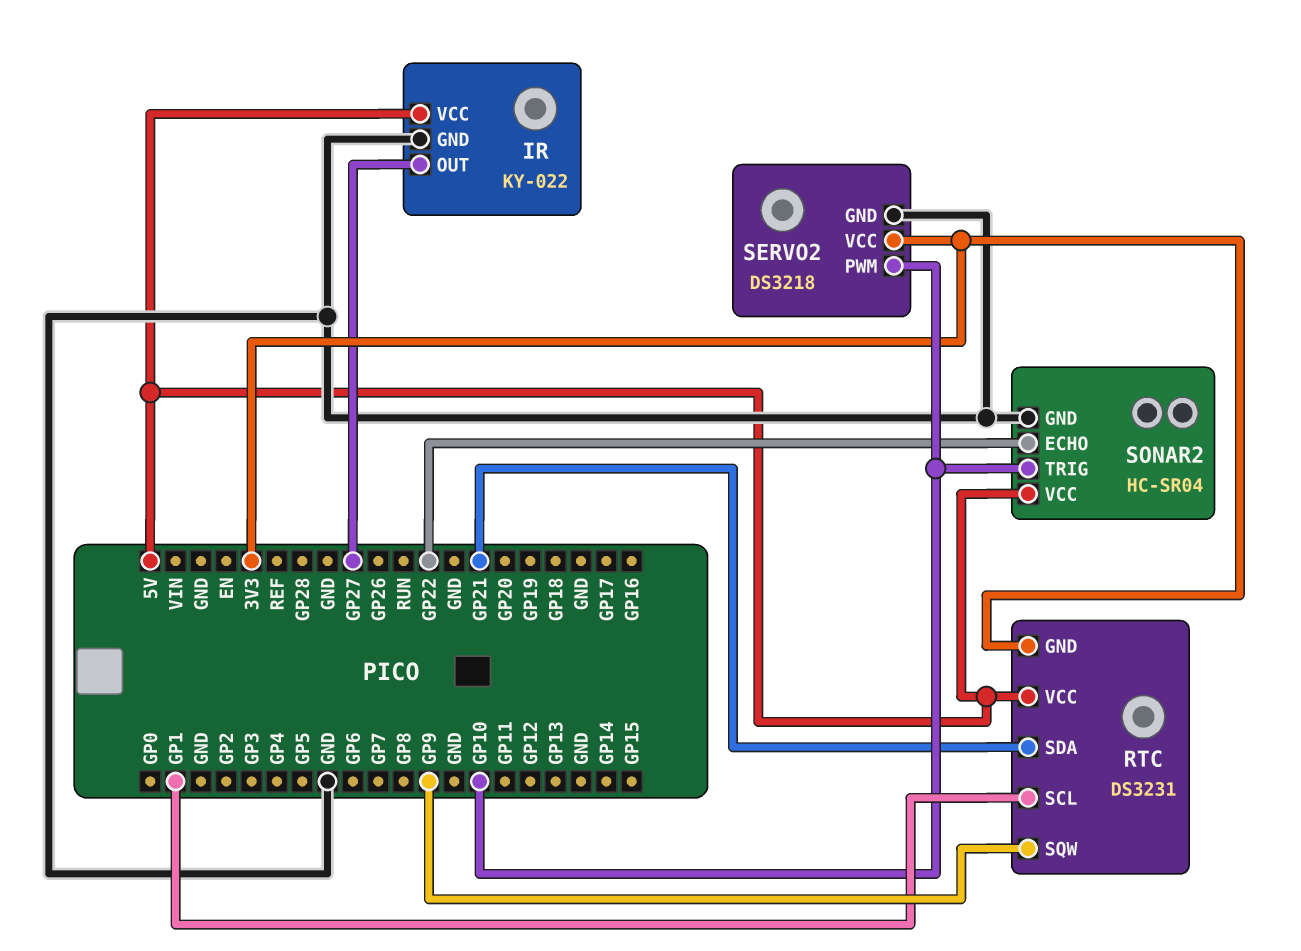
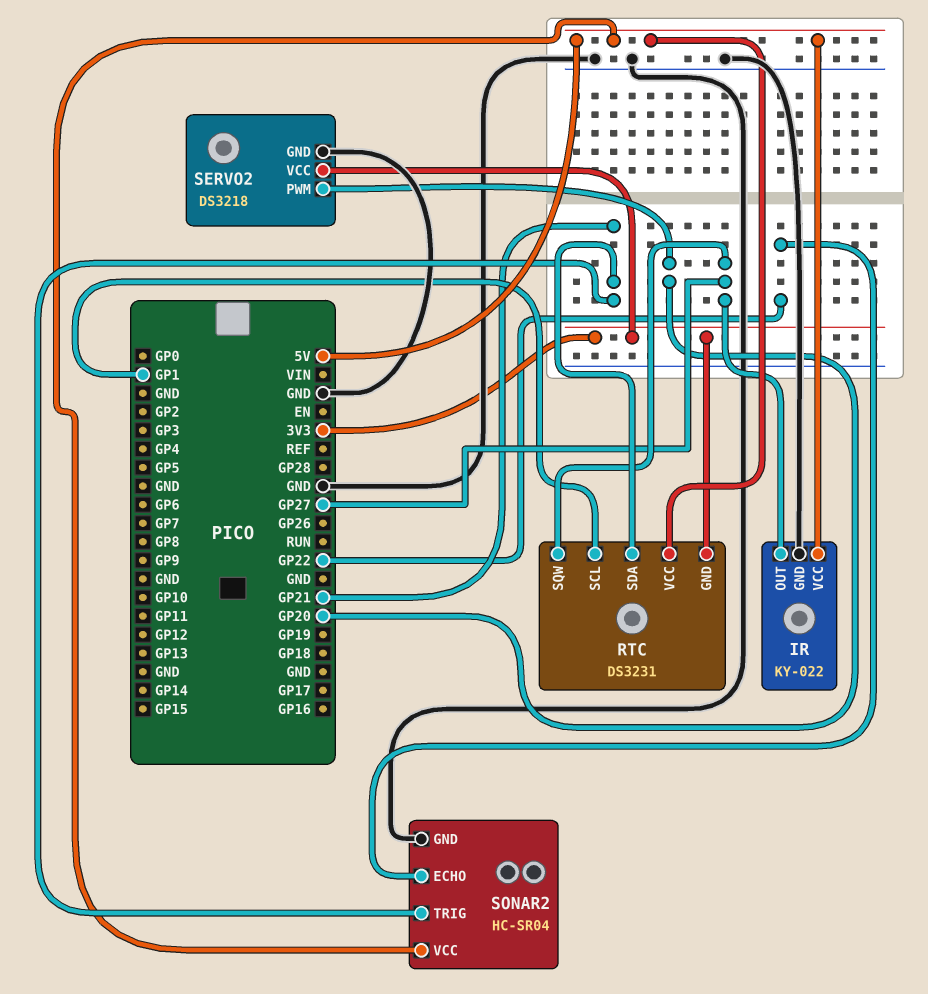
RTC pin SQW: GP9 -> GP27
SERVO2 pin PWM: GP10 -> GP20
SONAR2 pin TRIG: GP10 -> GP21

